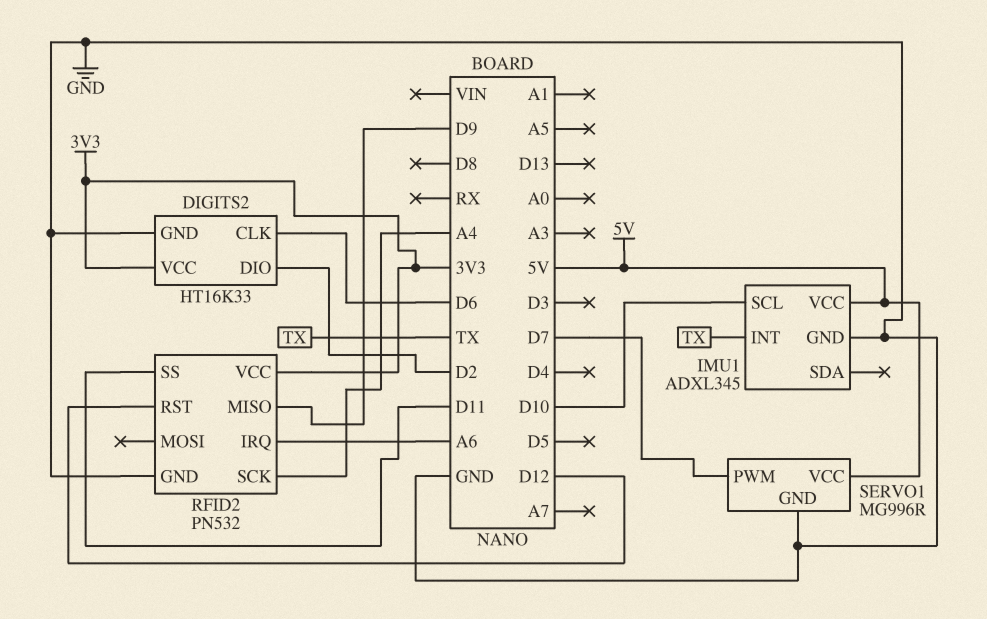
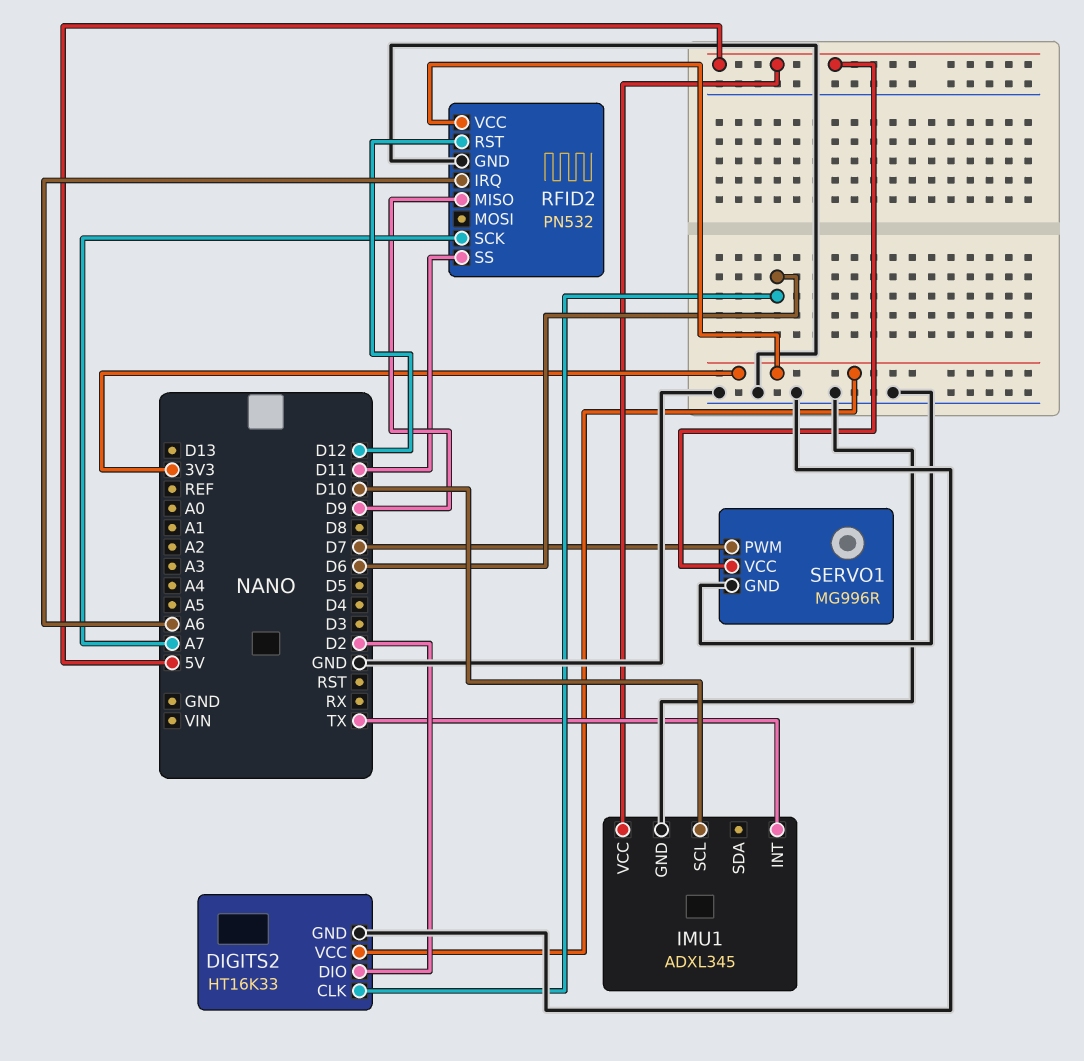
RFID2 pin SCK: A4 -> A7

